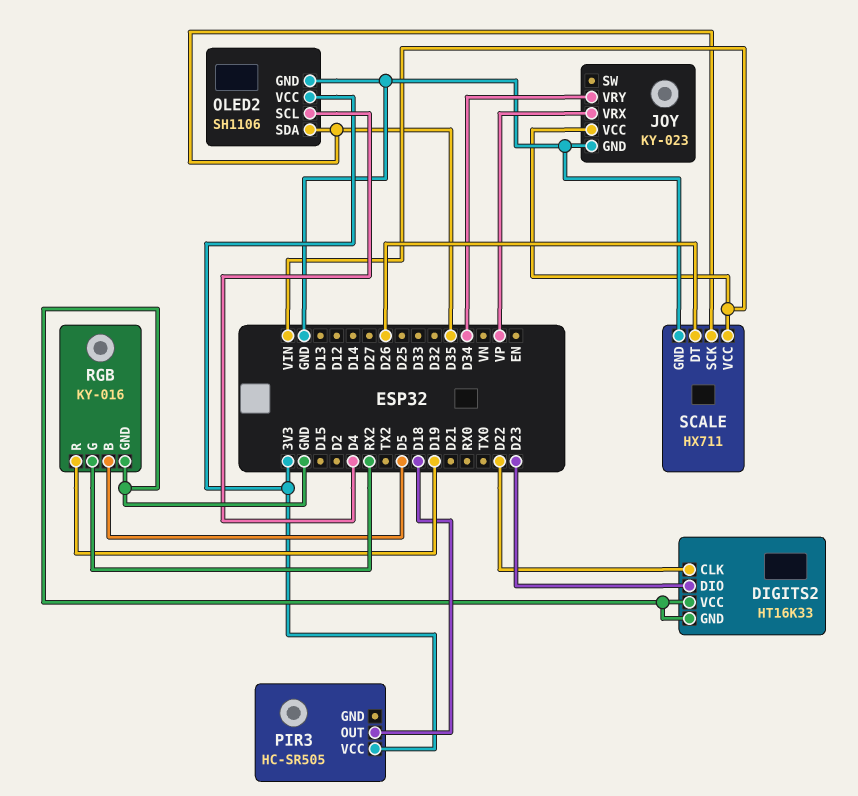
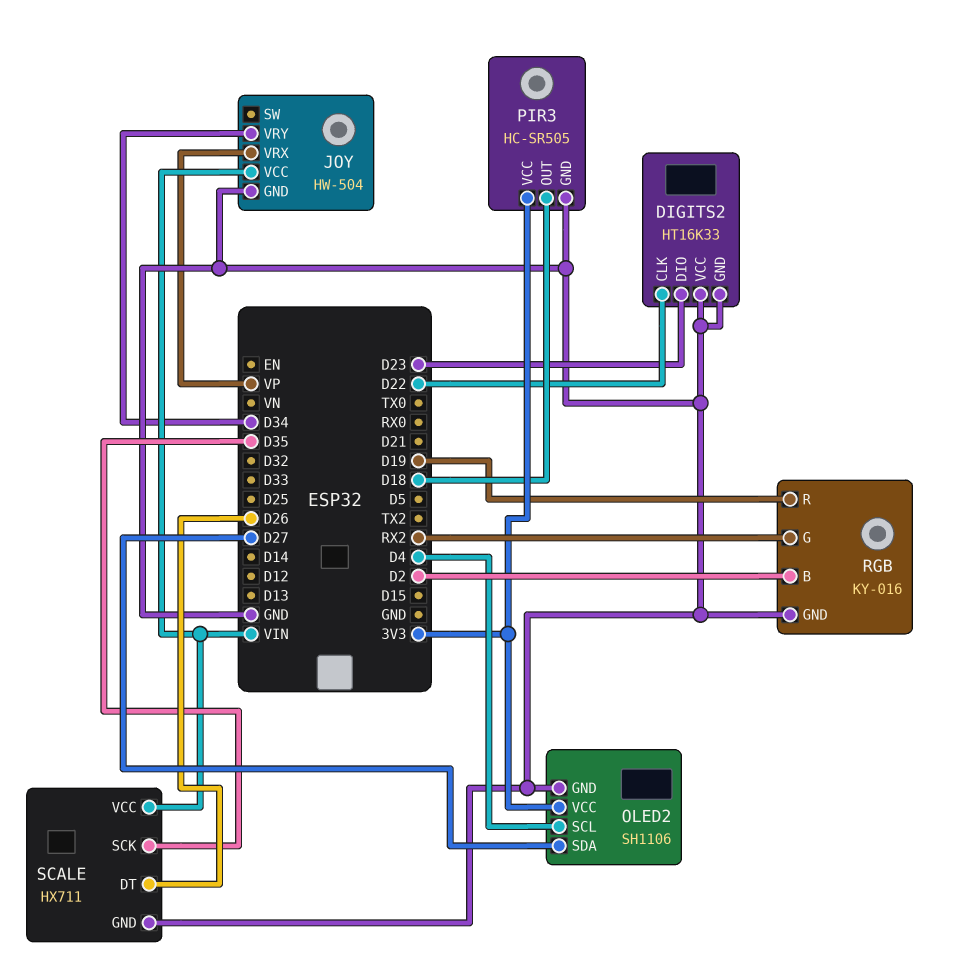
JOY: KY-023 -> HW-504
OLED2 pin SDA: D35 -> D27
PIR3 pin GND: none -> GND
RGB pin B: D5 -> D2

